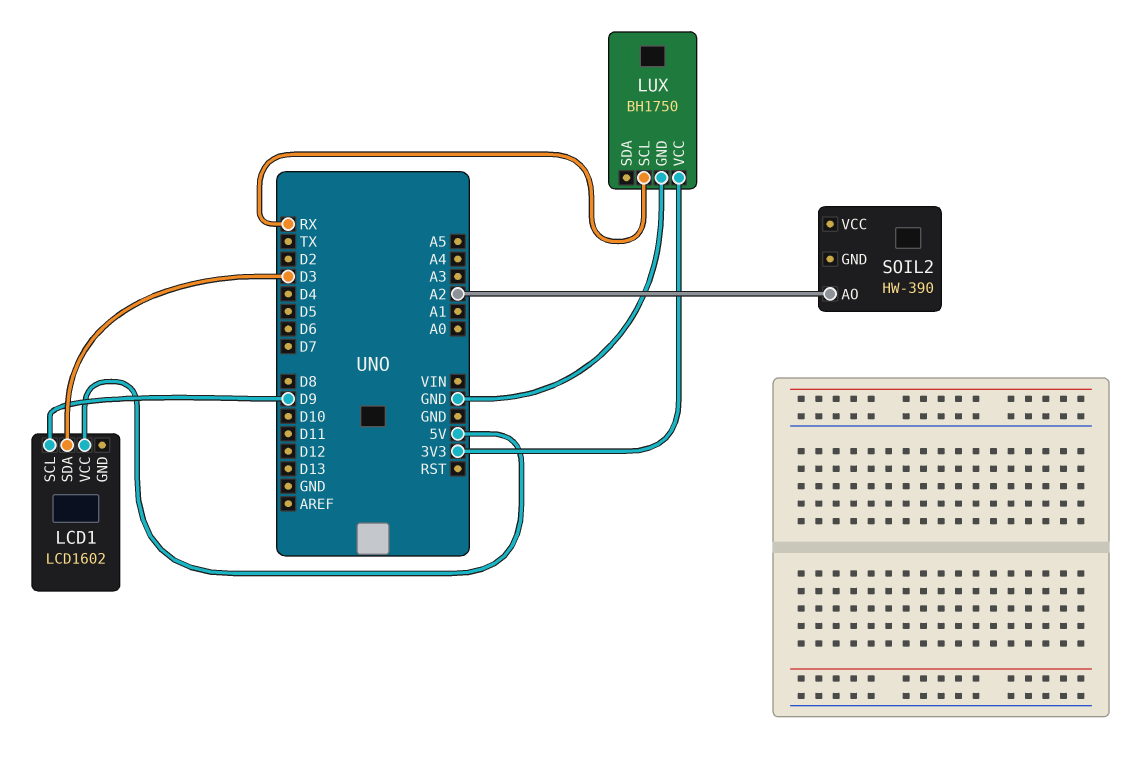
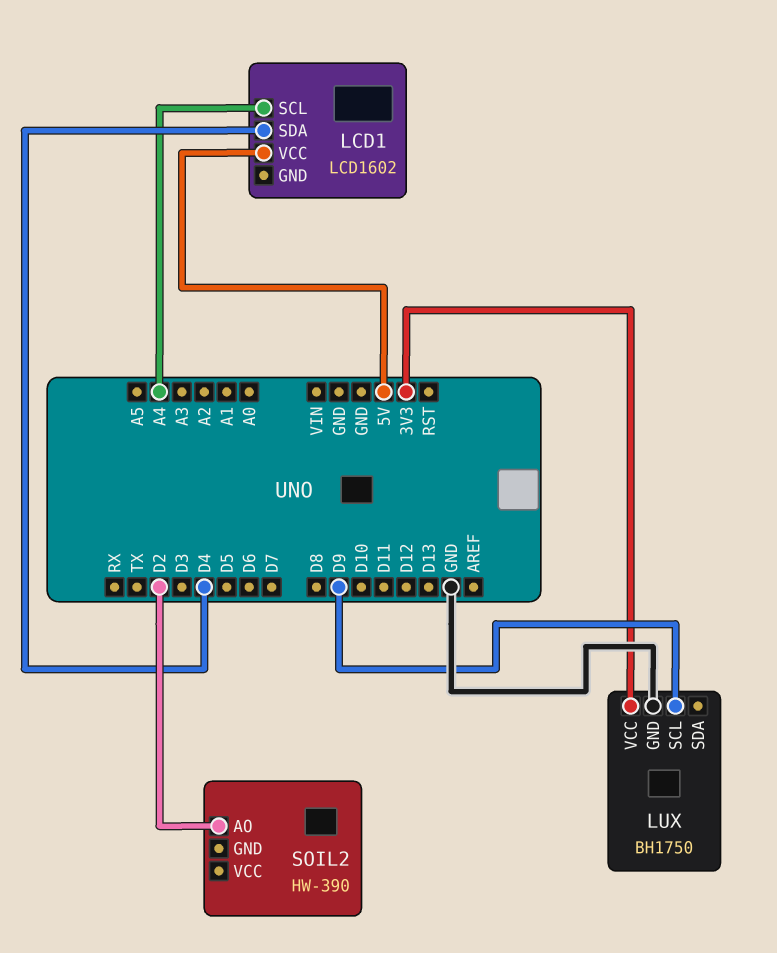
LCD1 pin SCL: D9 -> A4
LCD1 pin SDA: D3 -> D4
LUX pin SCL: RX -> D9
SOIL2 pin AO: A2 -> D2

